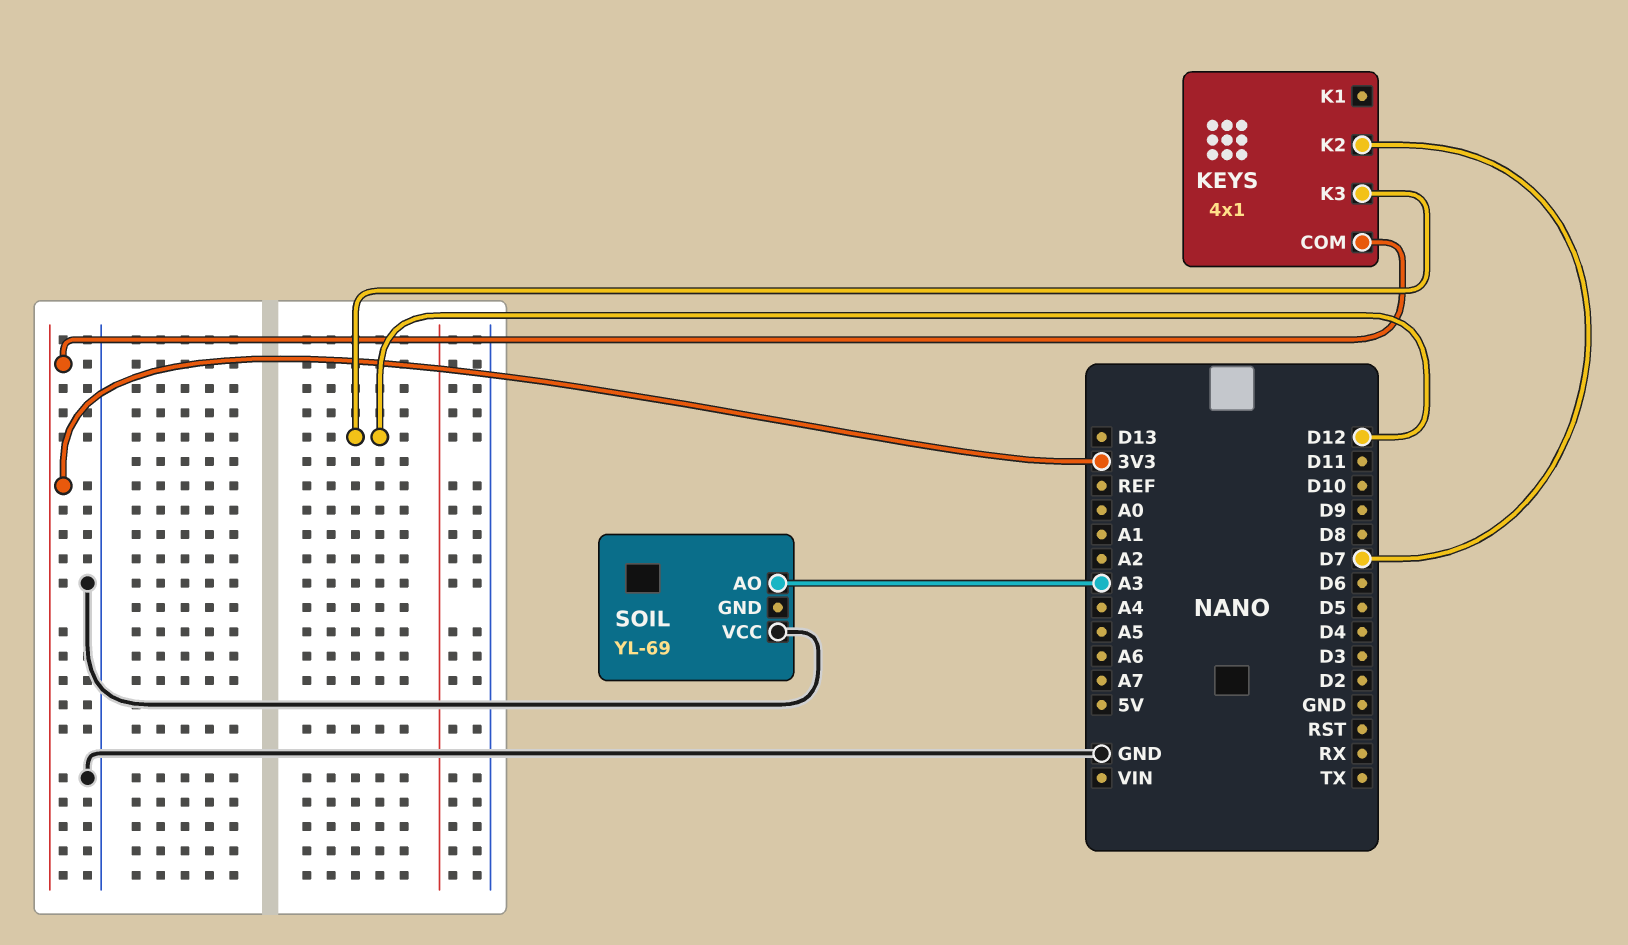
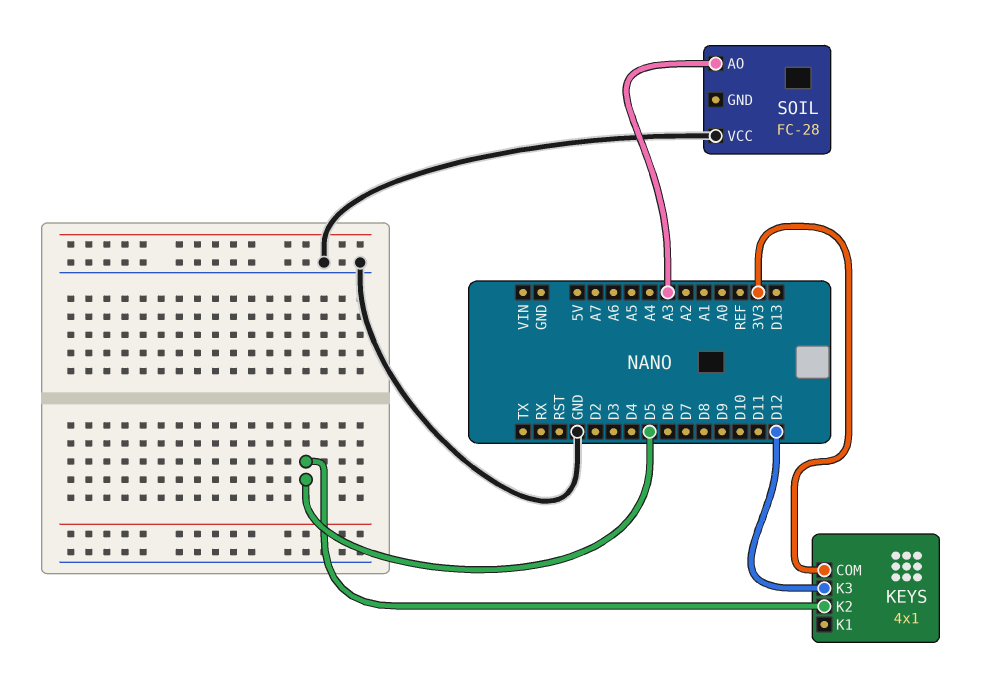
KEYS pin K2: D7 -> D5
SOIL: YL-69 -> FC-28

